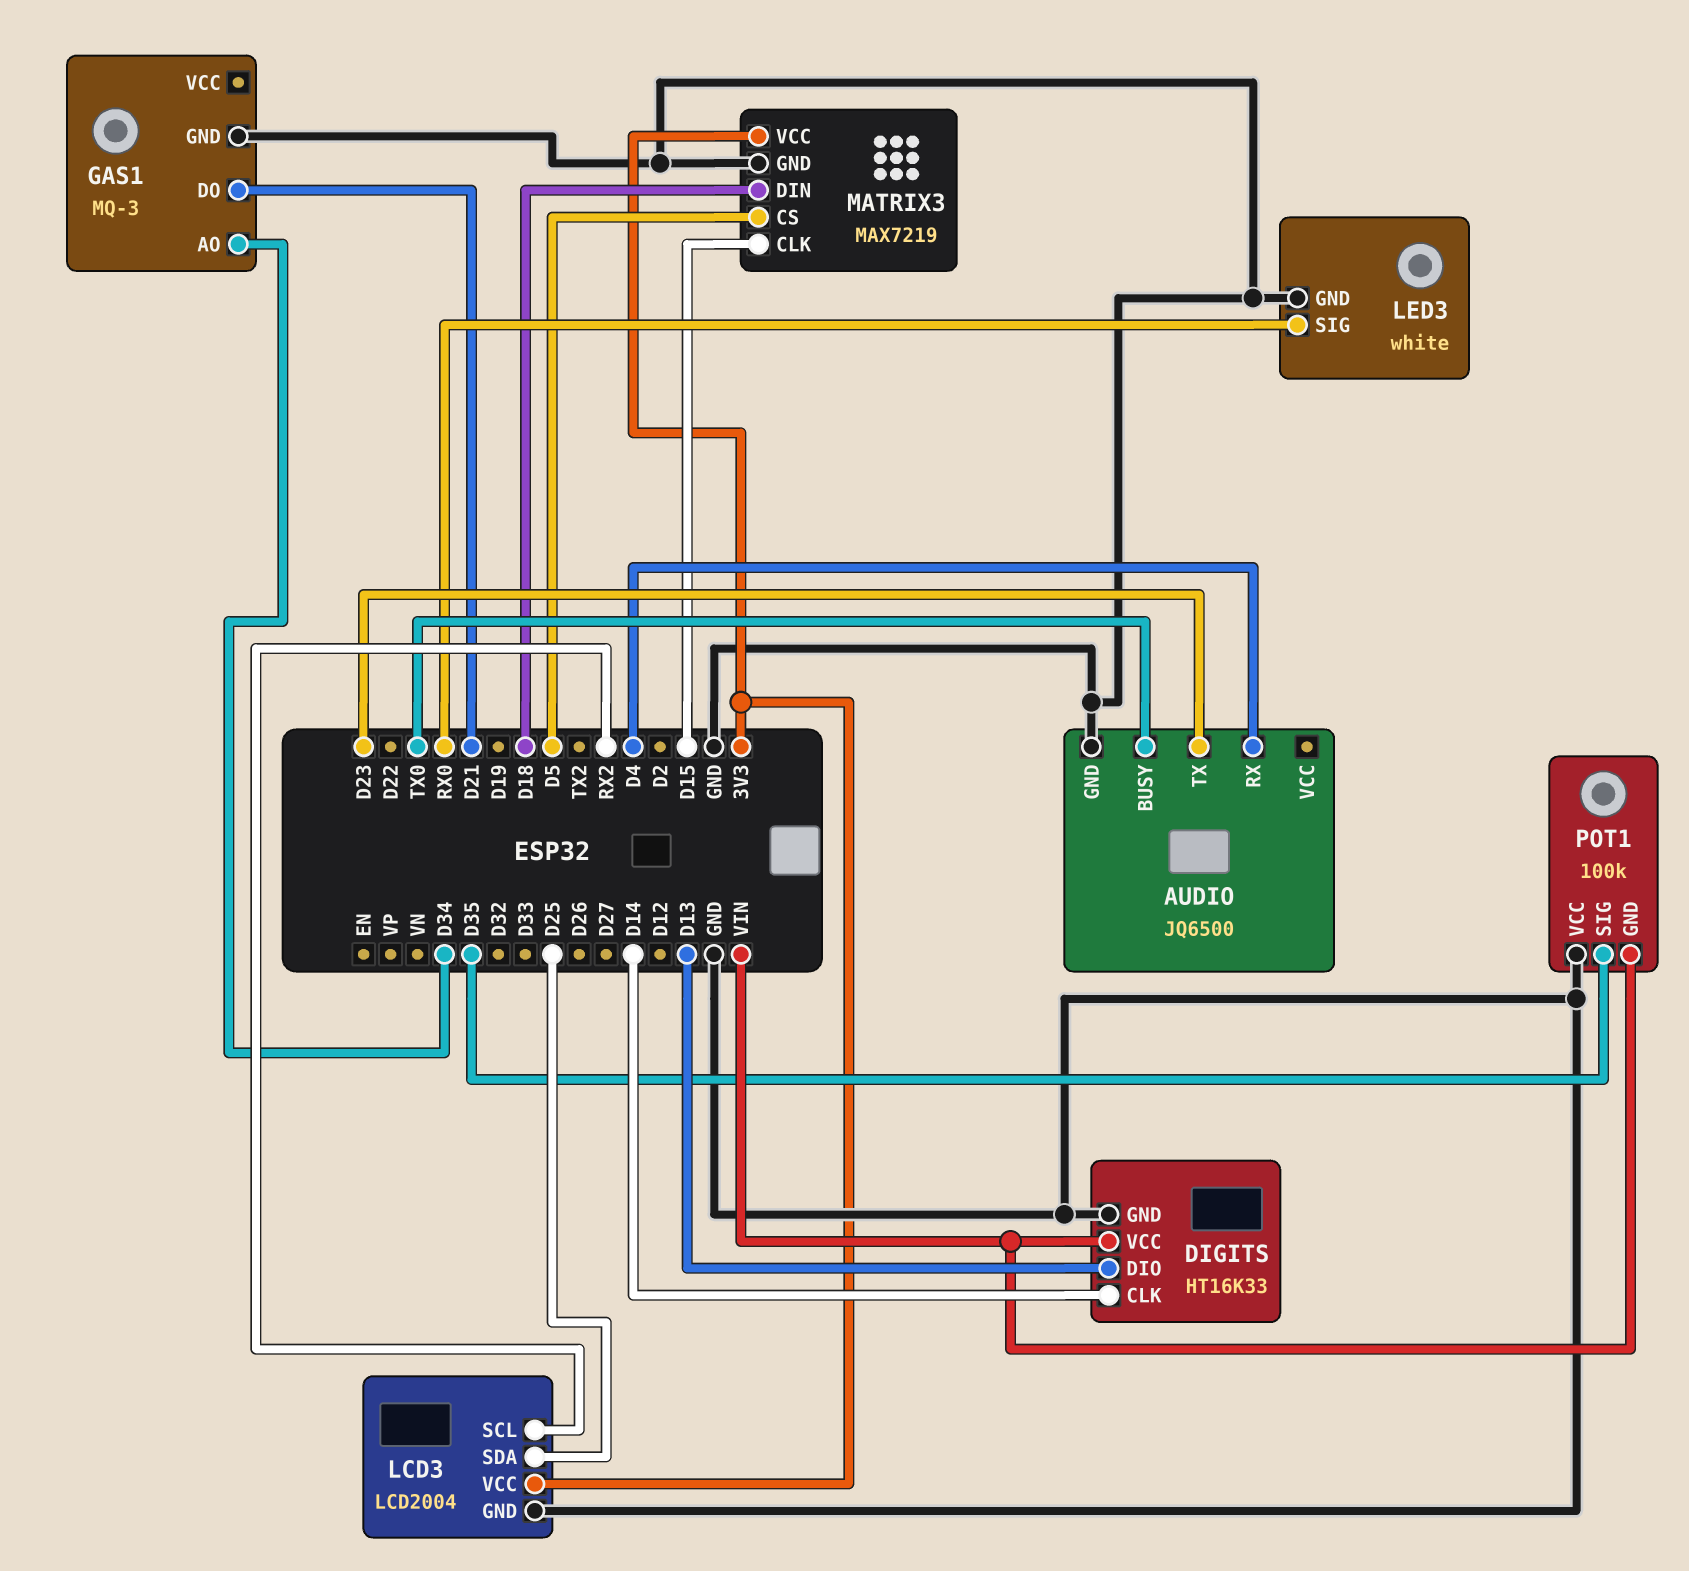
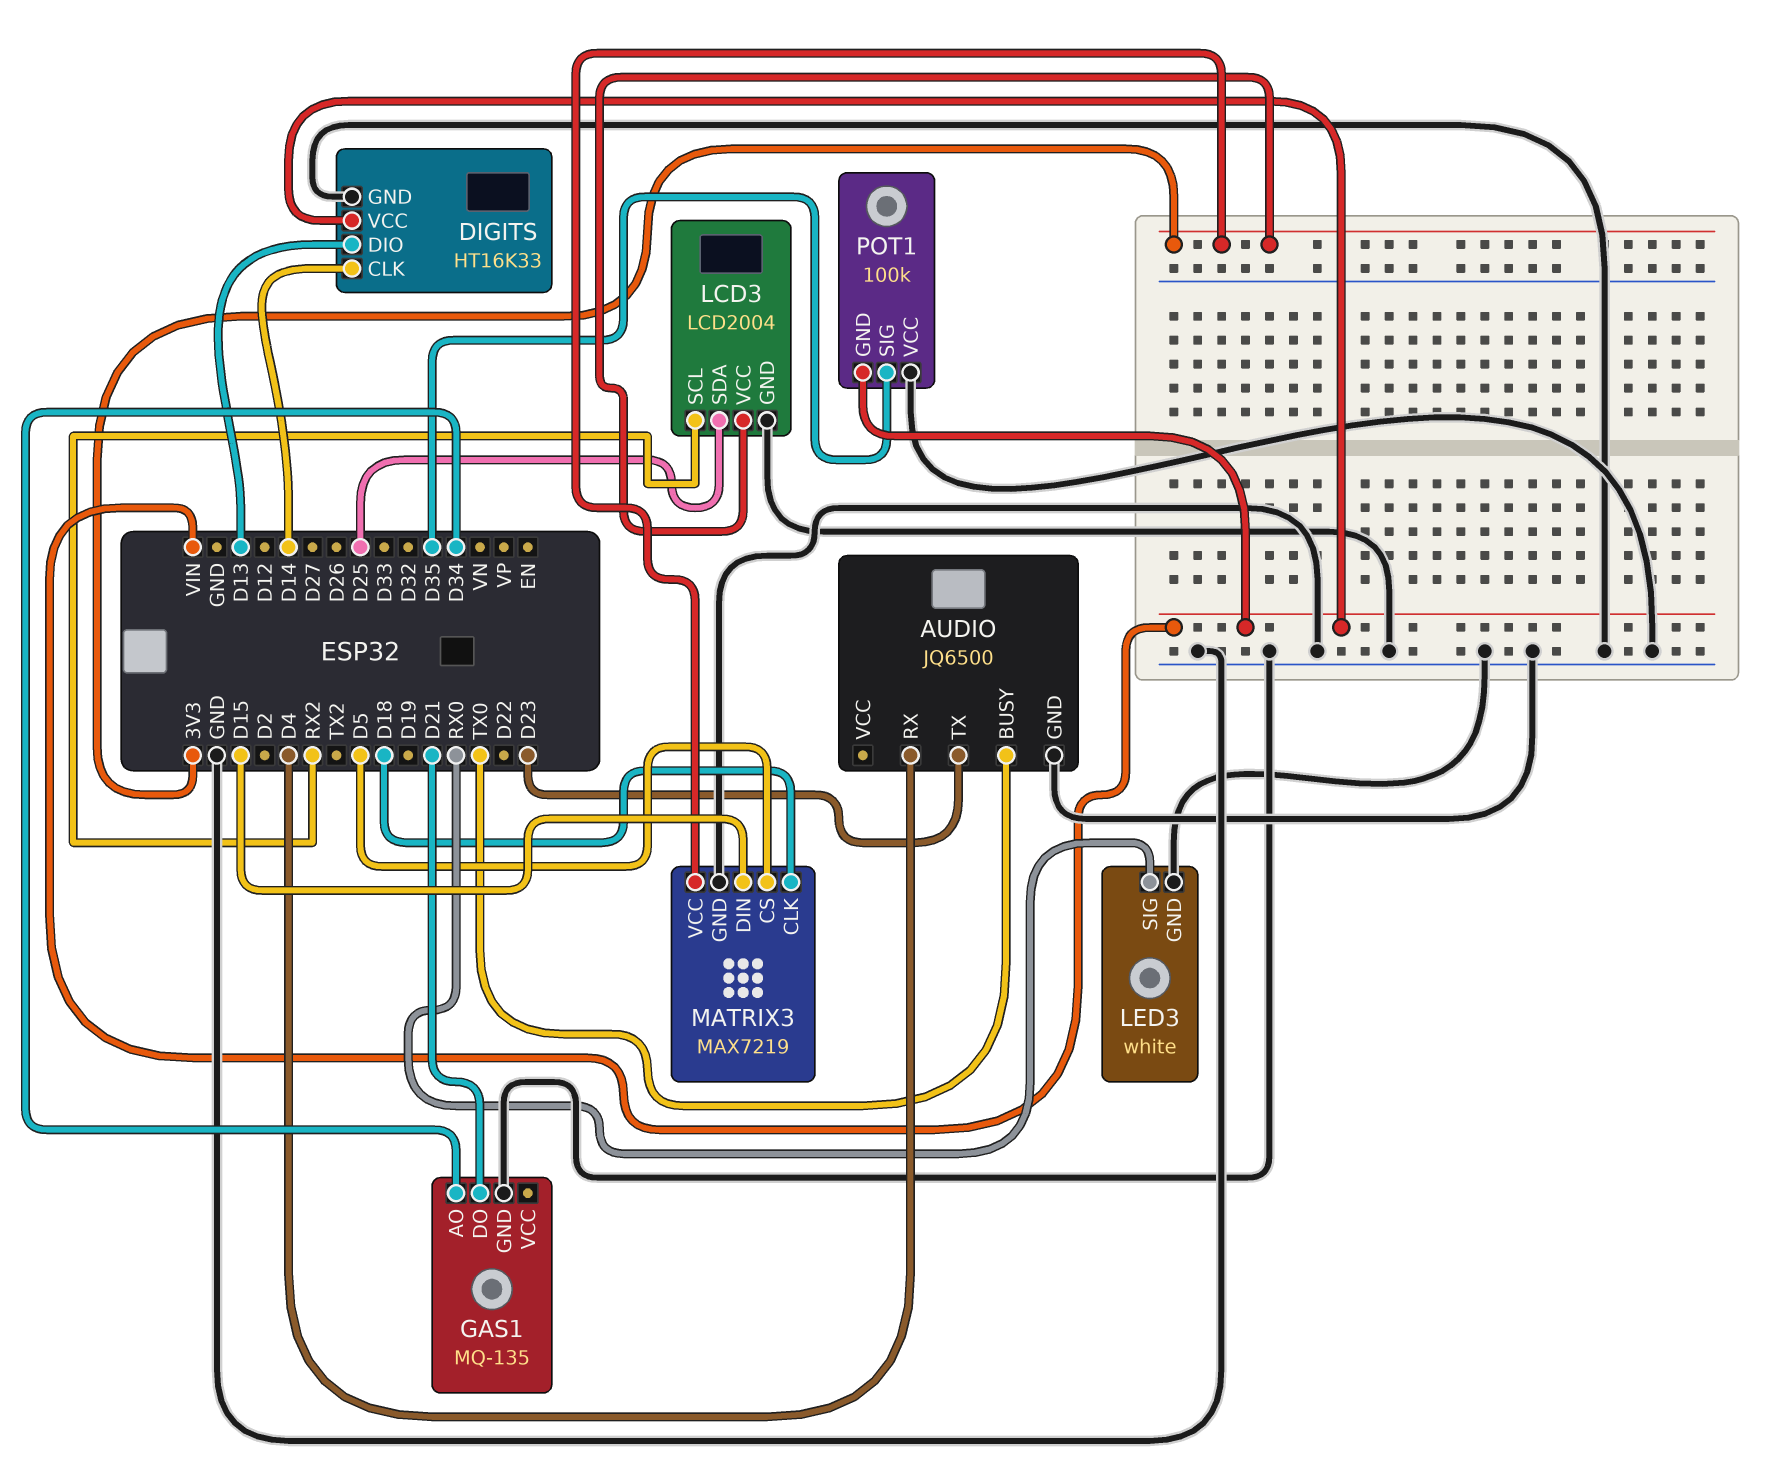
GAS1: MQ-3 -> MQ-135
MATRIX3 pin CLK: D15 -> D18
MATRIX3 pin DIN: D18 -> D15

